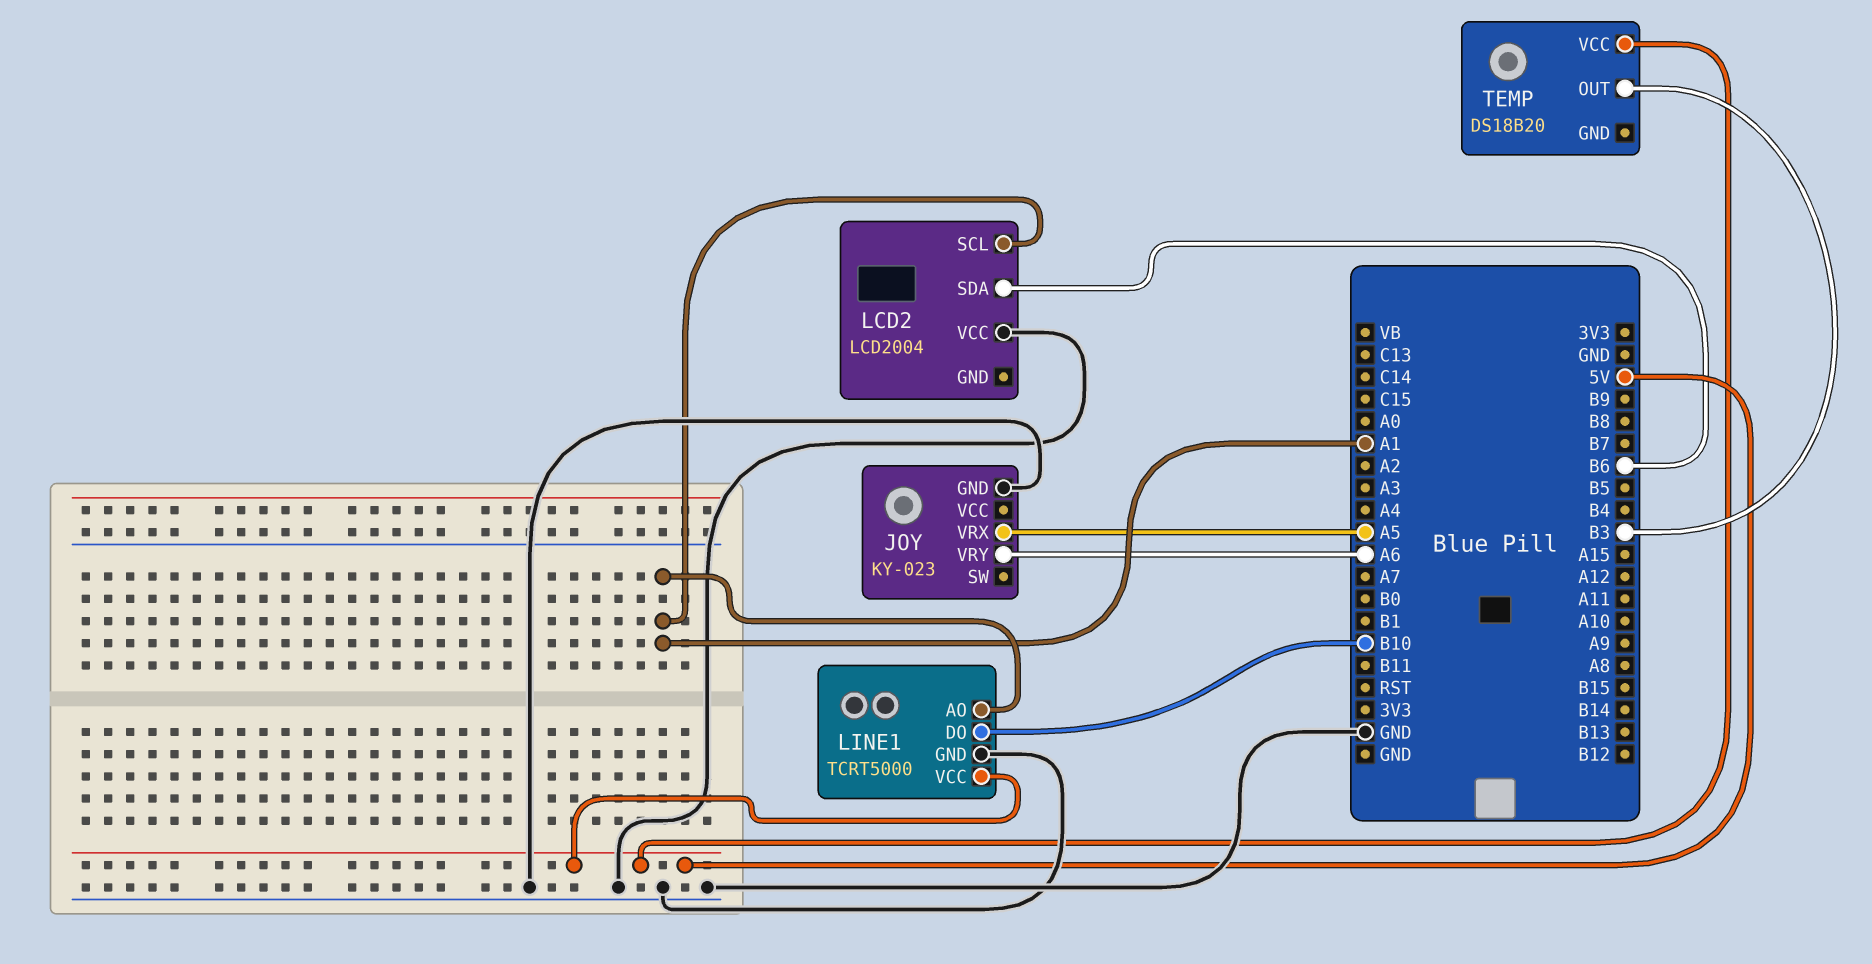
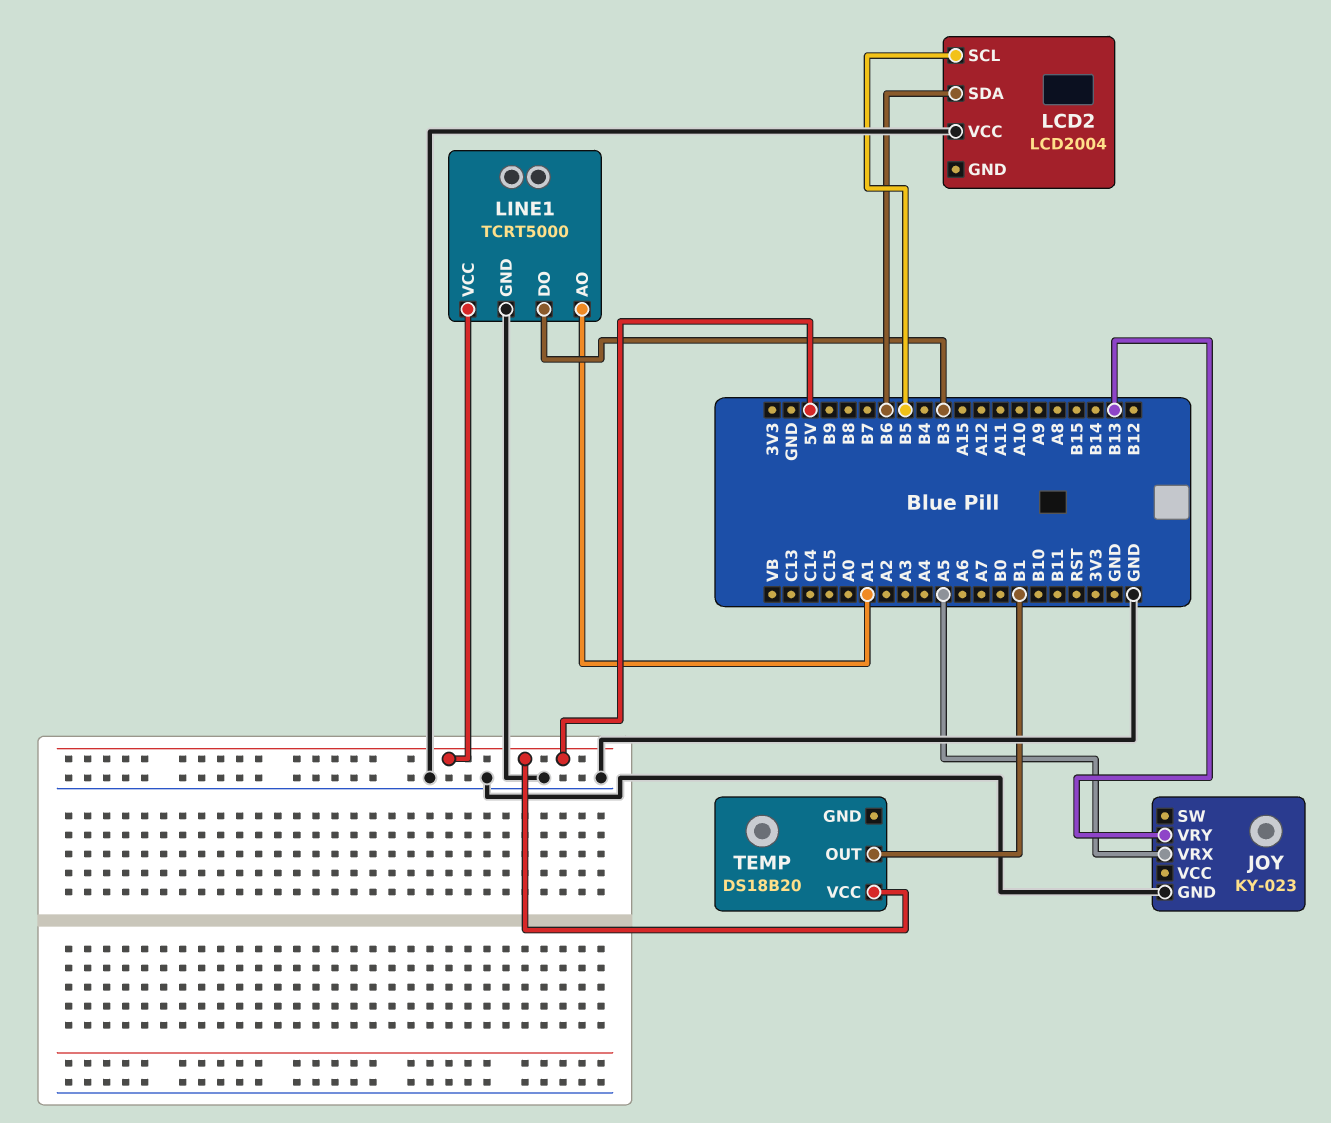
JOY pin VRY: A6 -> B13
LCD2 pin SCL: A1 -> B5
LINE1 pin DO: B10 -> B3
TEMP pin OUT: B3 -> B1

